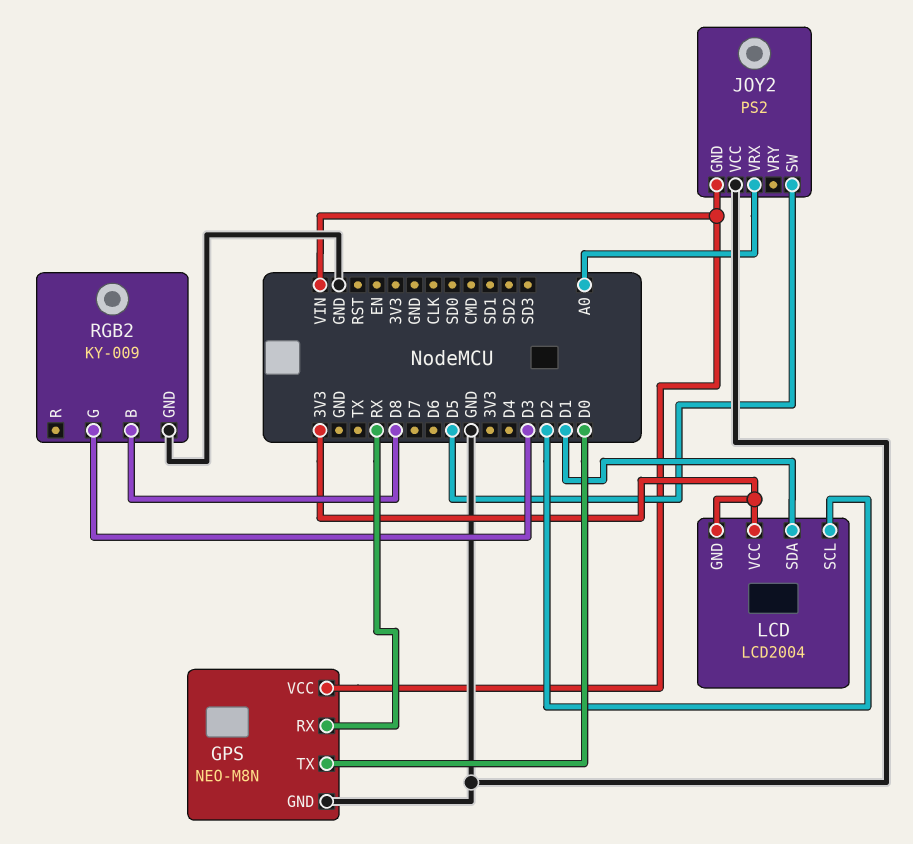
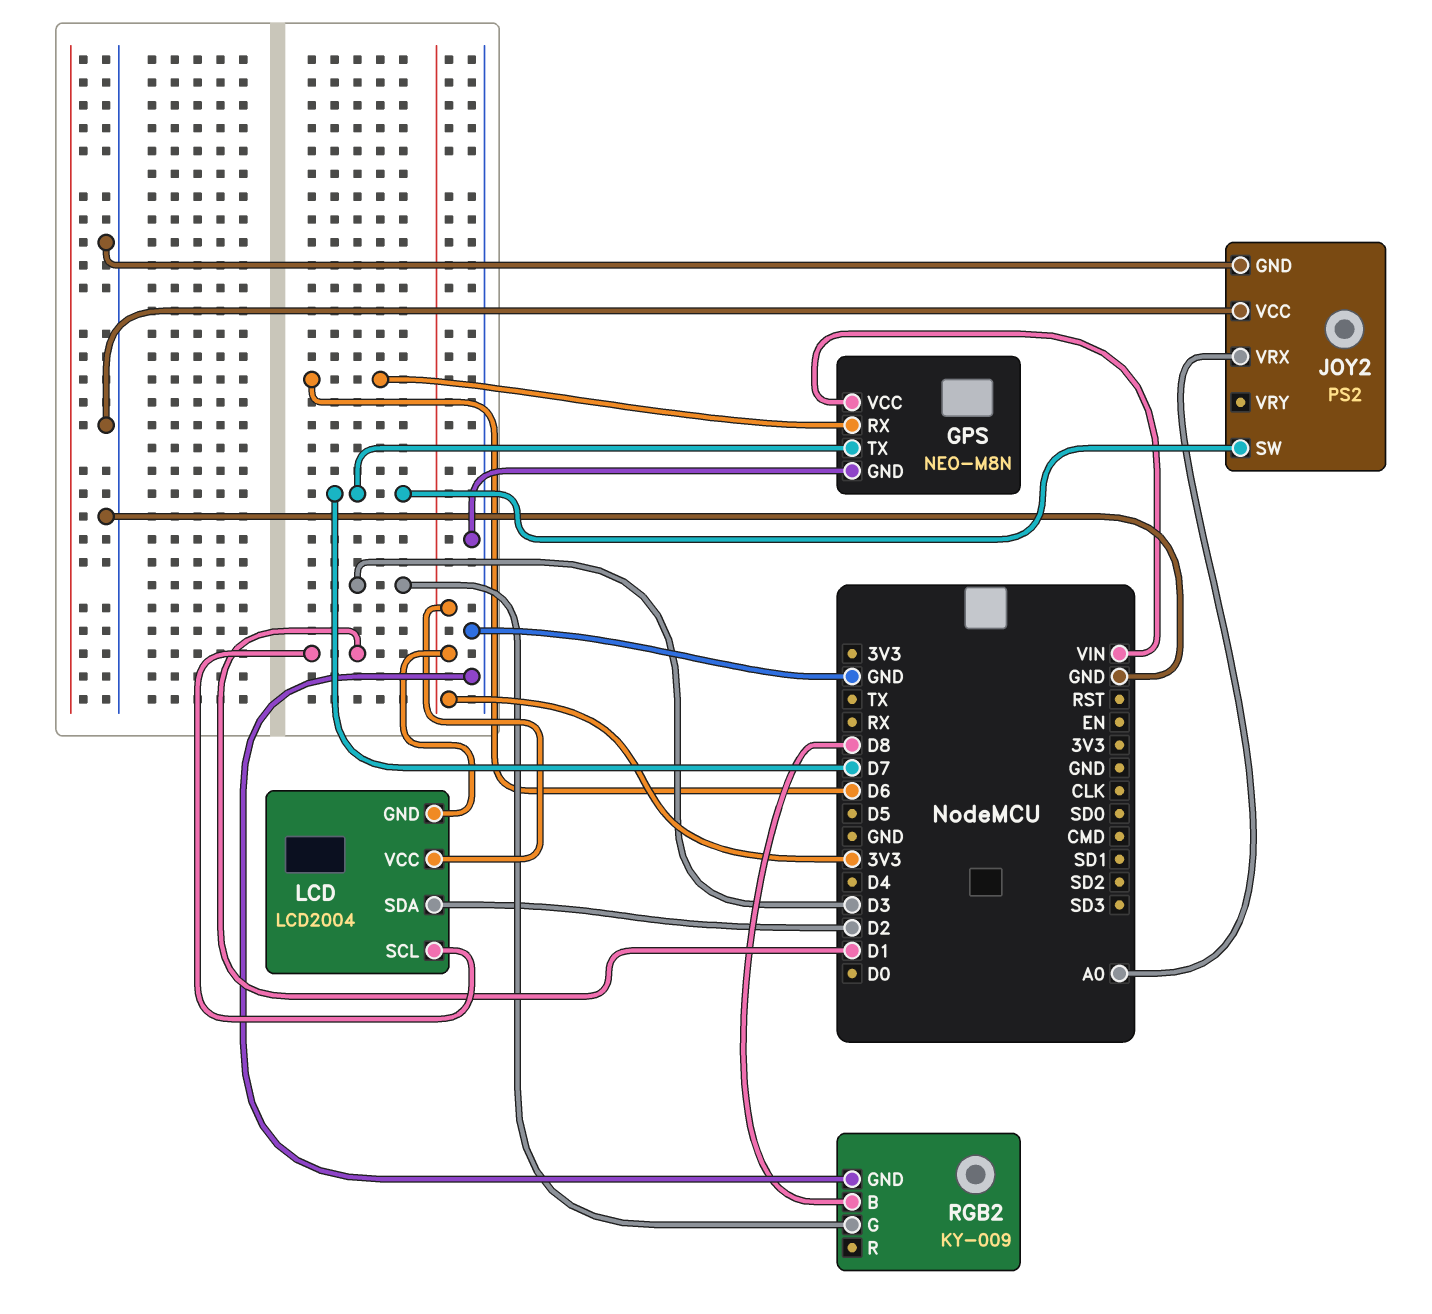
GPS pin RX: RX -> D6
GPS pin TX: D0 -> D7
JOY2 pin GND: VIN -> GND
JOY2 pin SW: D5 -> D7
LCD pin SCL: D2 -> D1
LCD pin SDA: D1 -> D2

